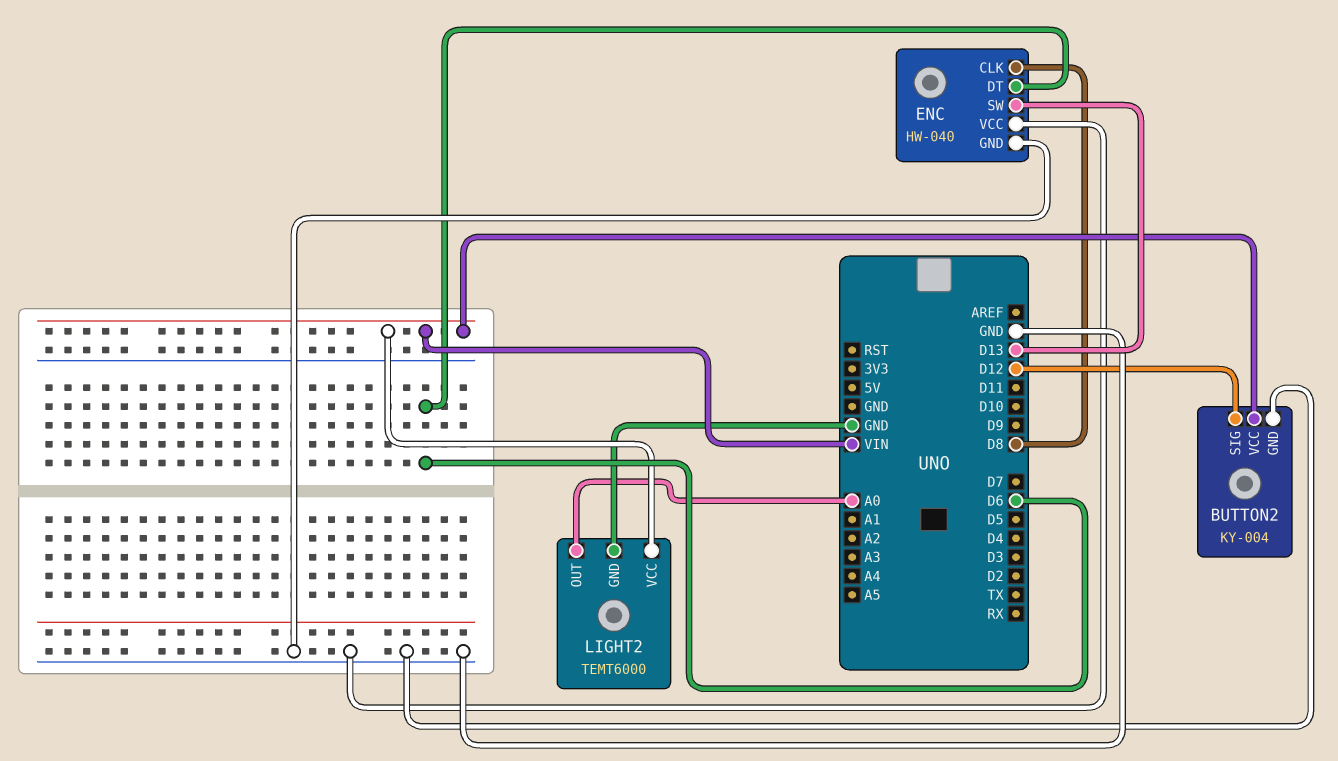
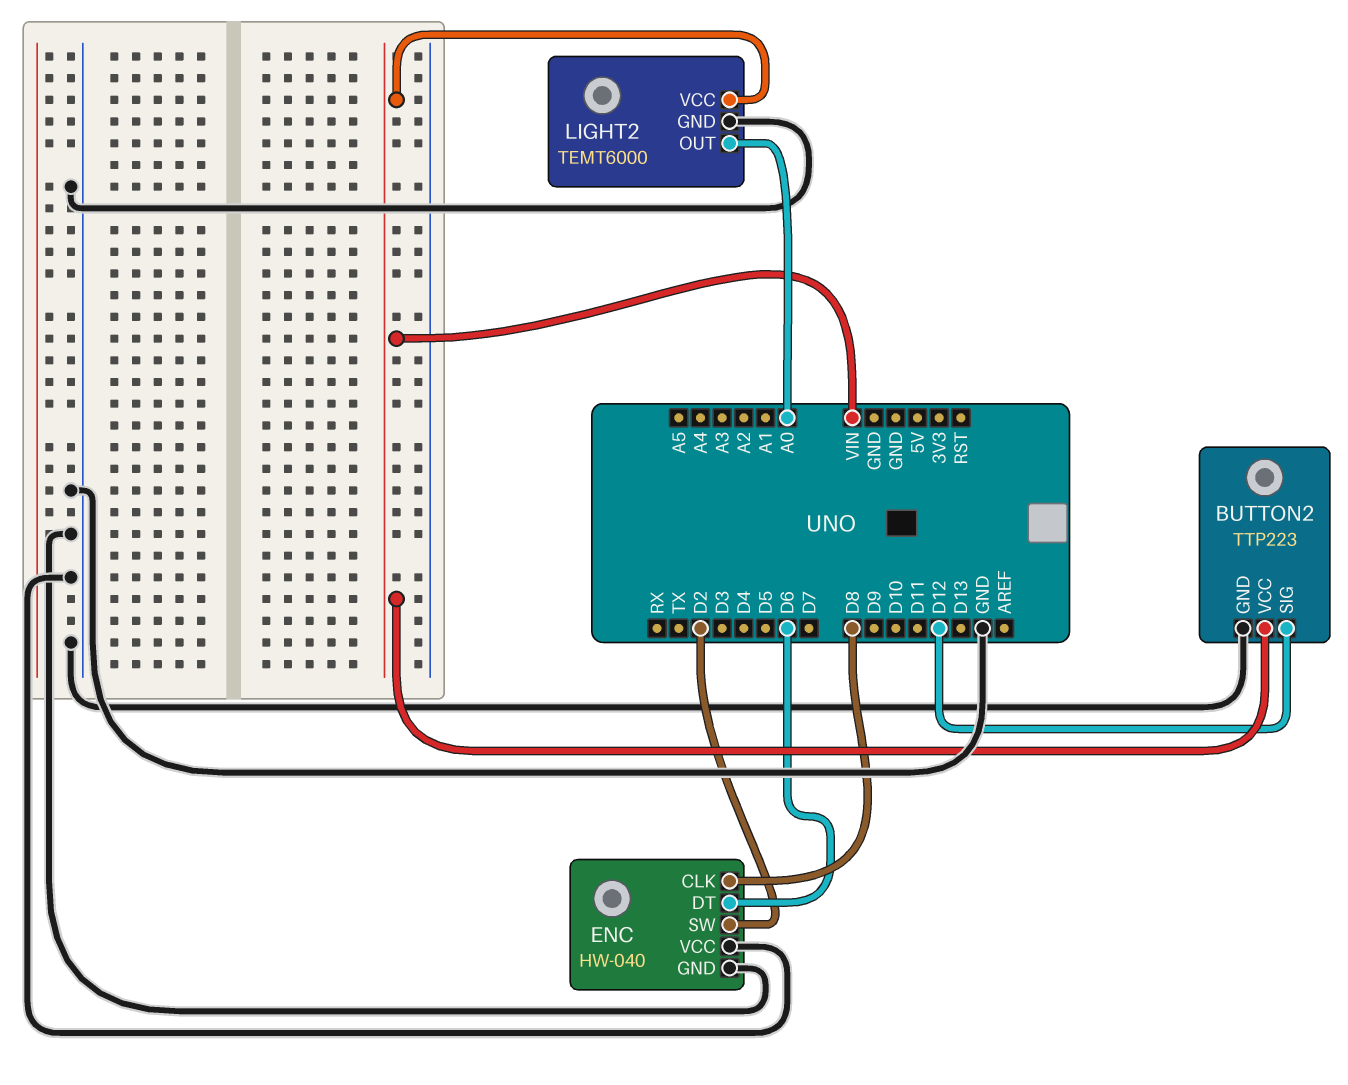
BUTTON2: KY-004 -> TTP223
ENC pin SW: D13 -> D2

